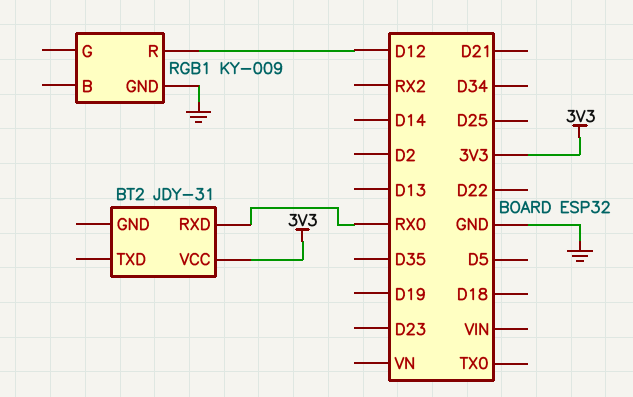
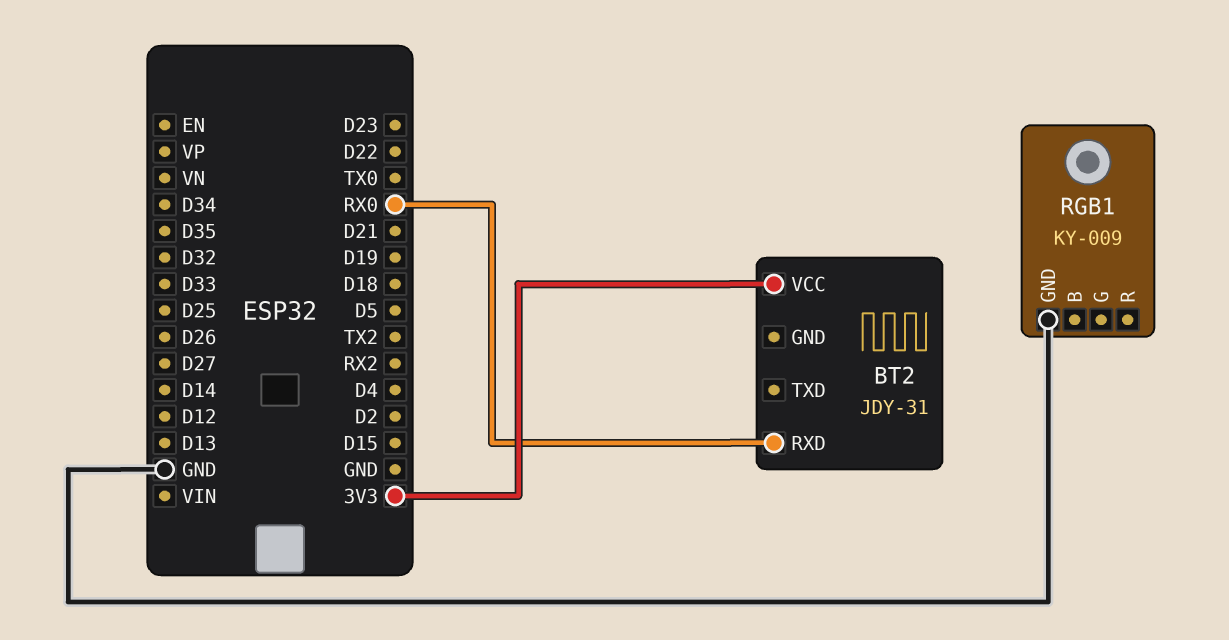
RGB1 pin R: D12 -> none

